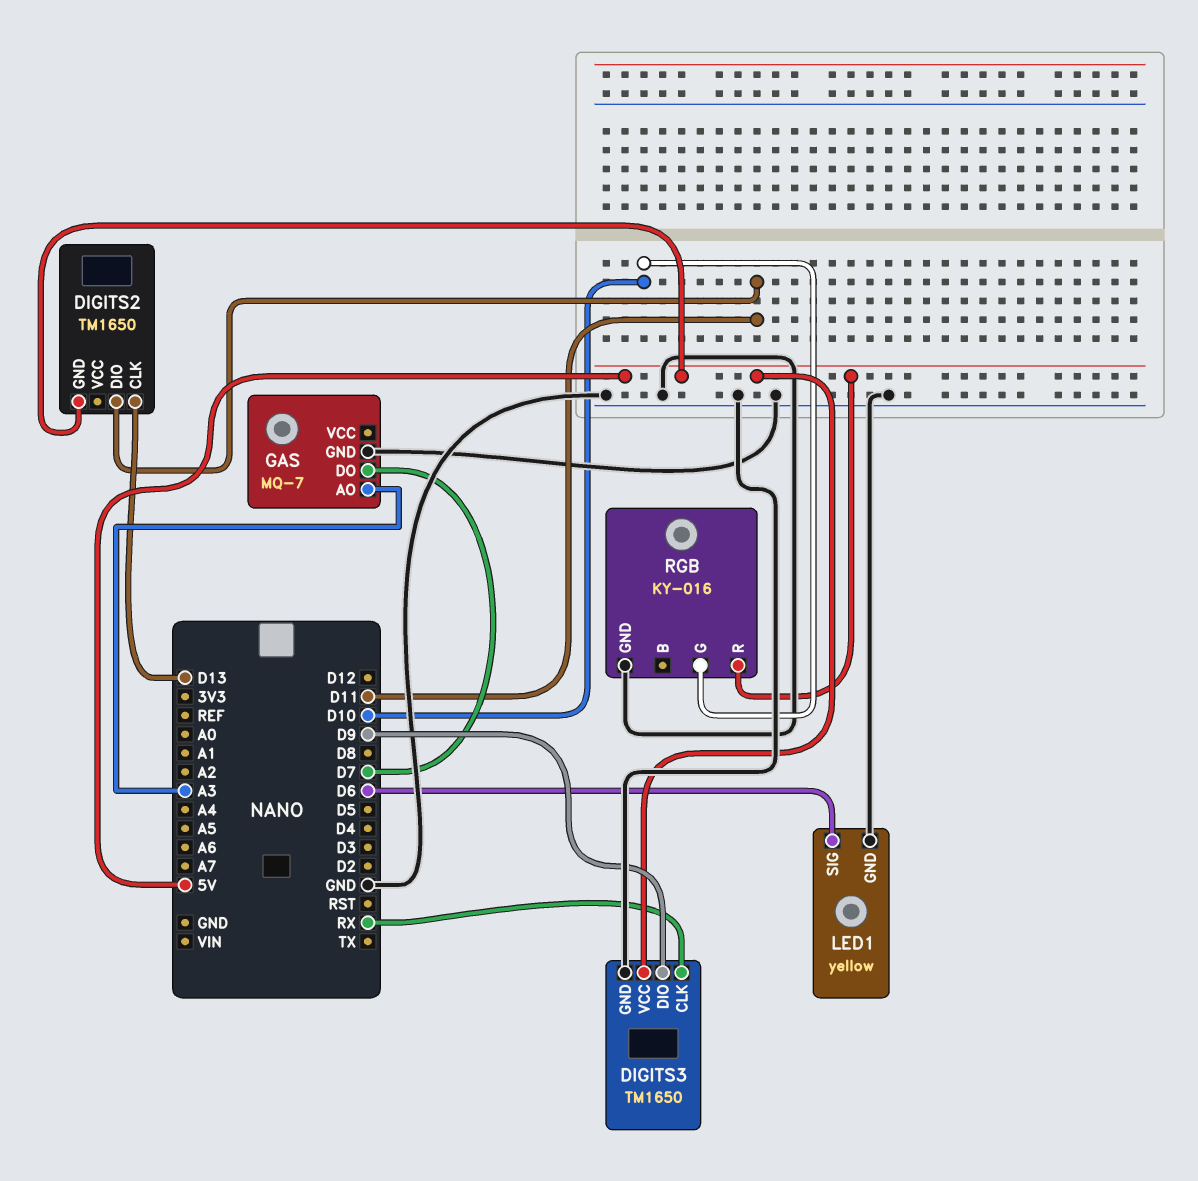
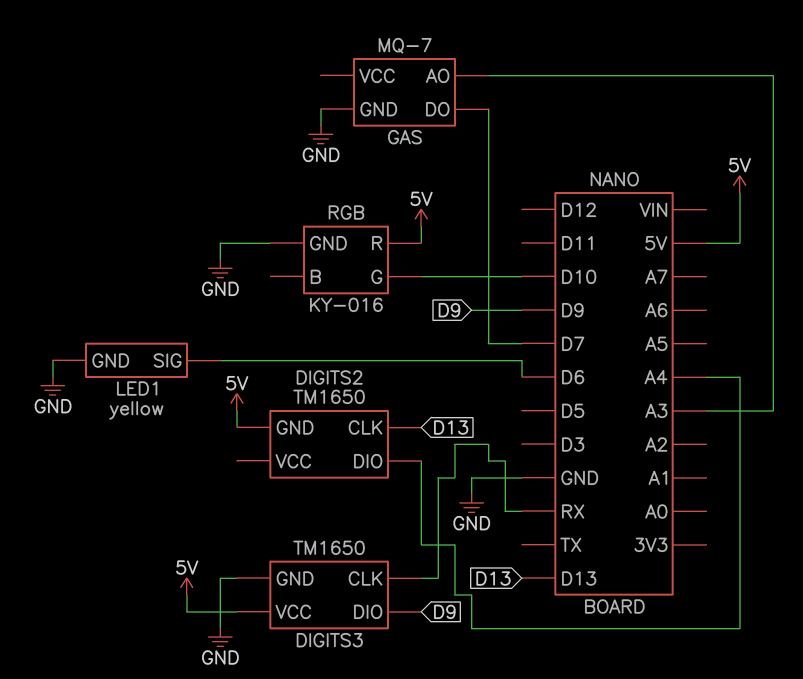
DIGITS2 pin DIO: D11 -> A4

